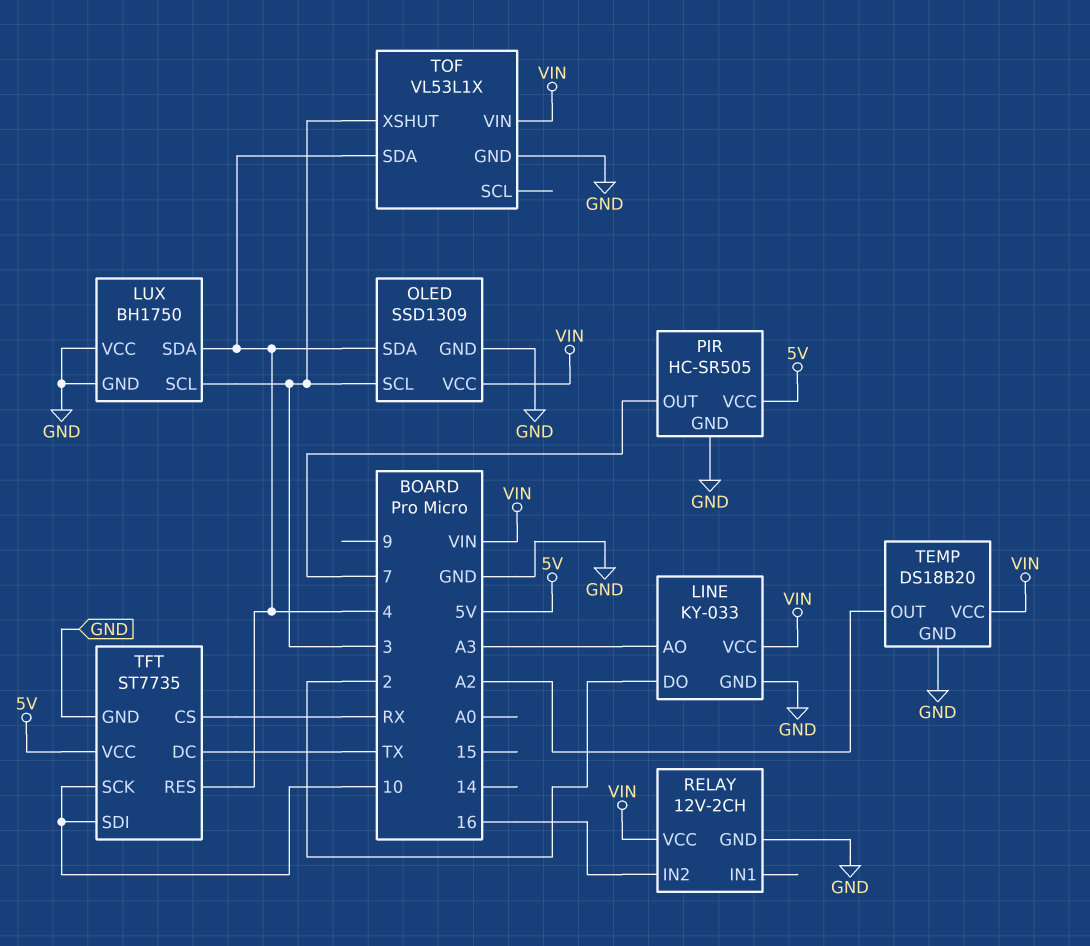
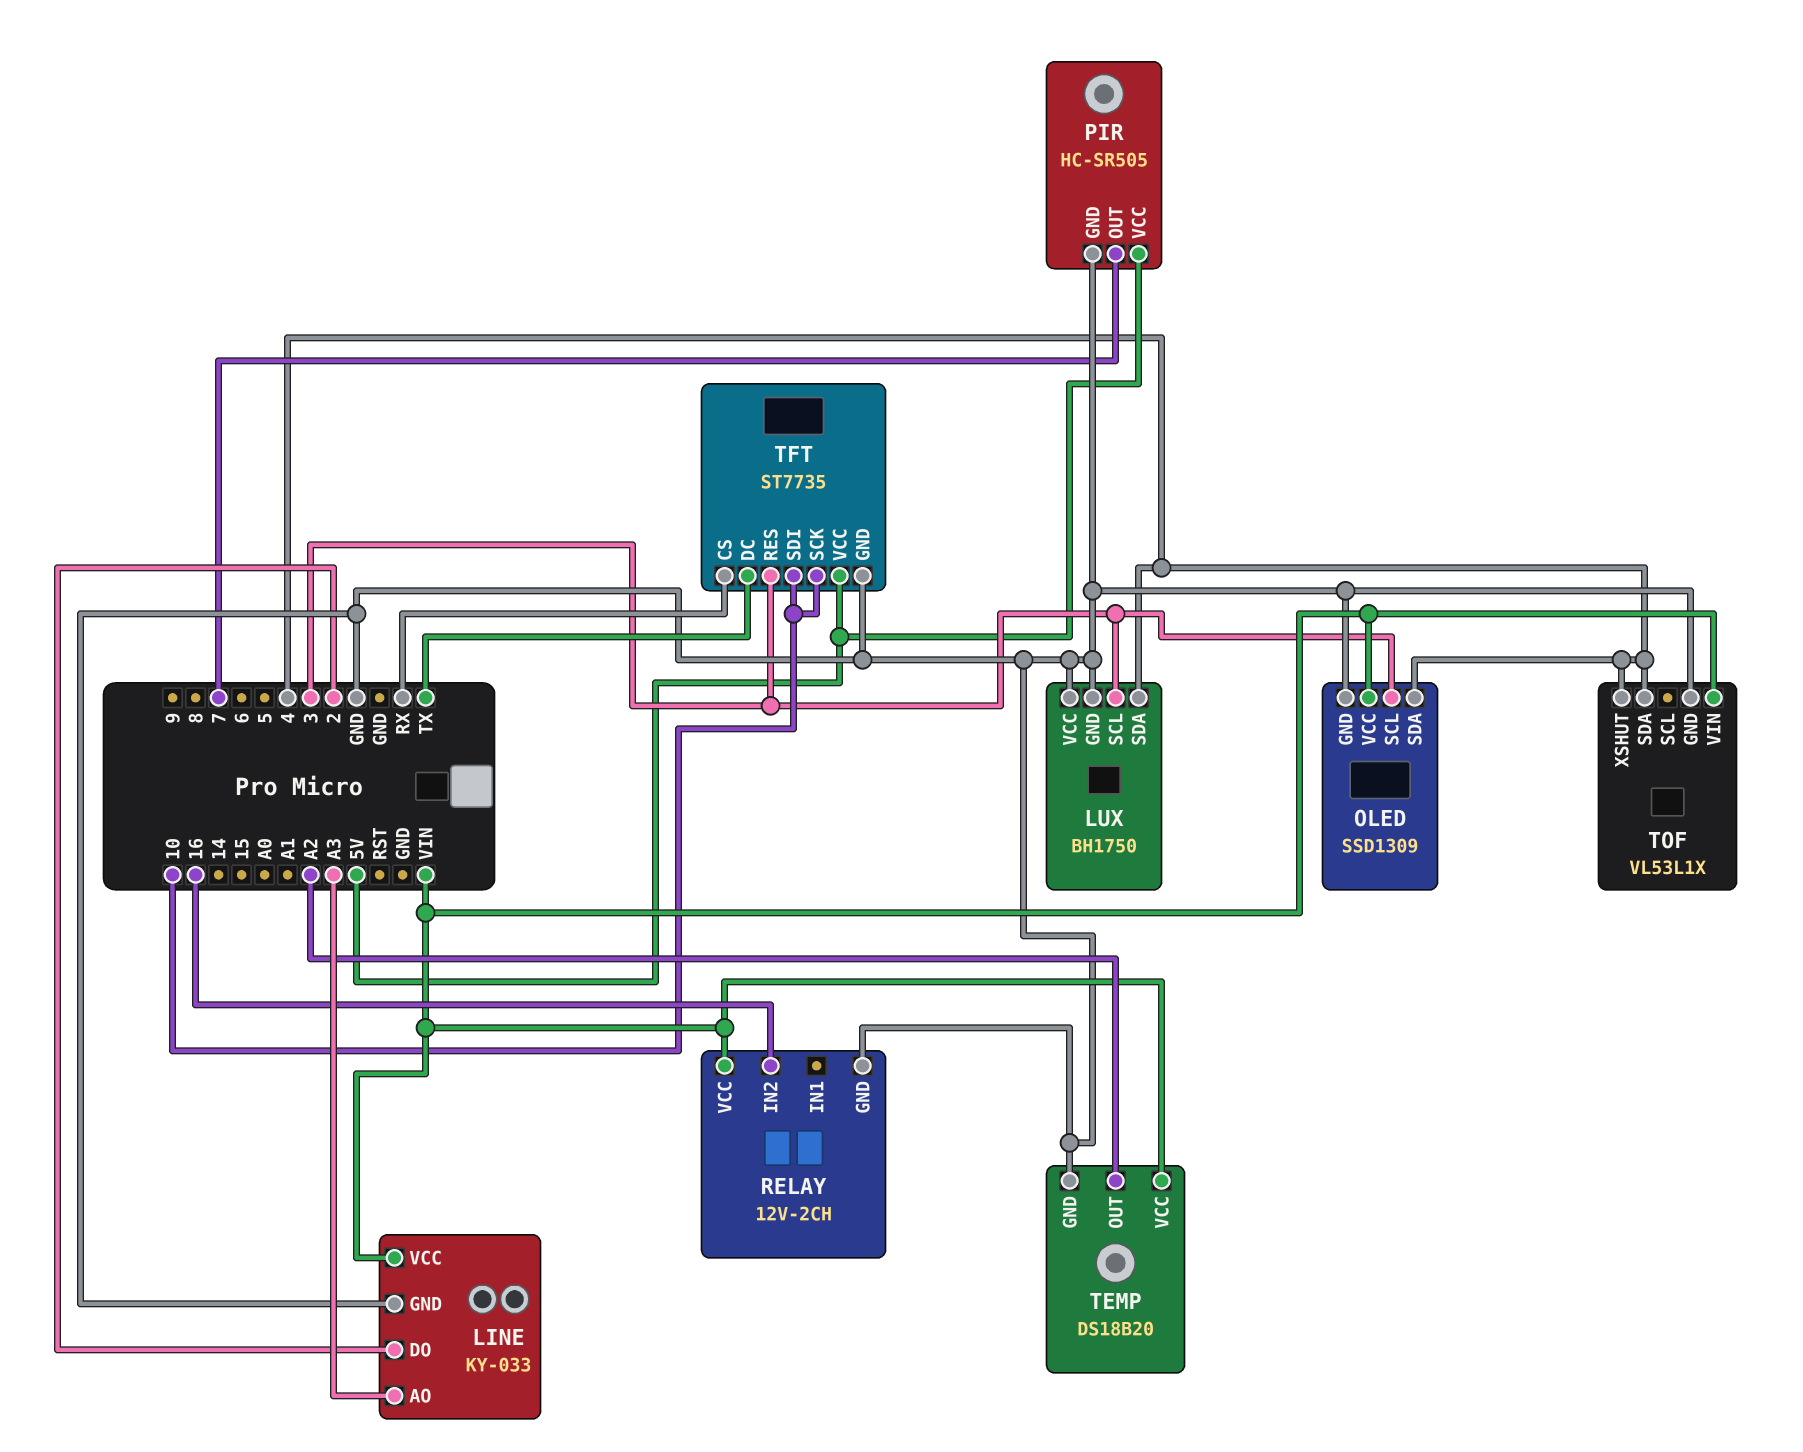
TFT pin RES: 4 -> 3
TOF pin XSHUT: 3 -> 4

